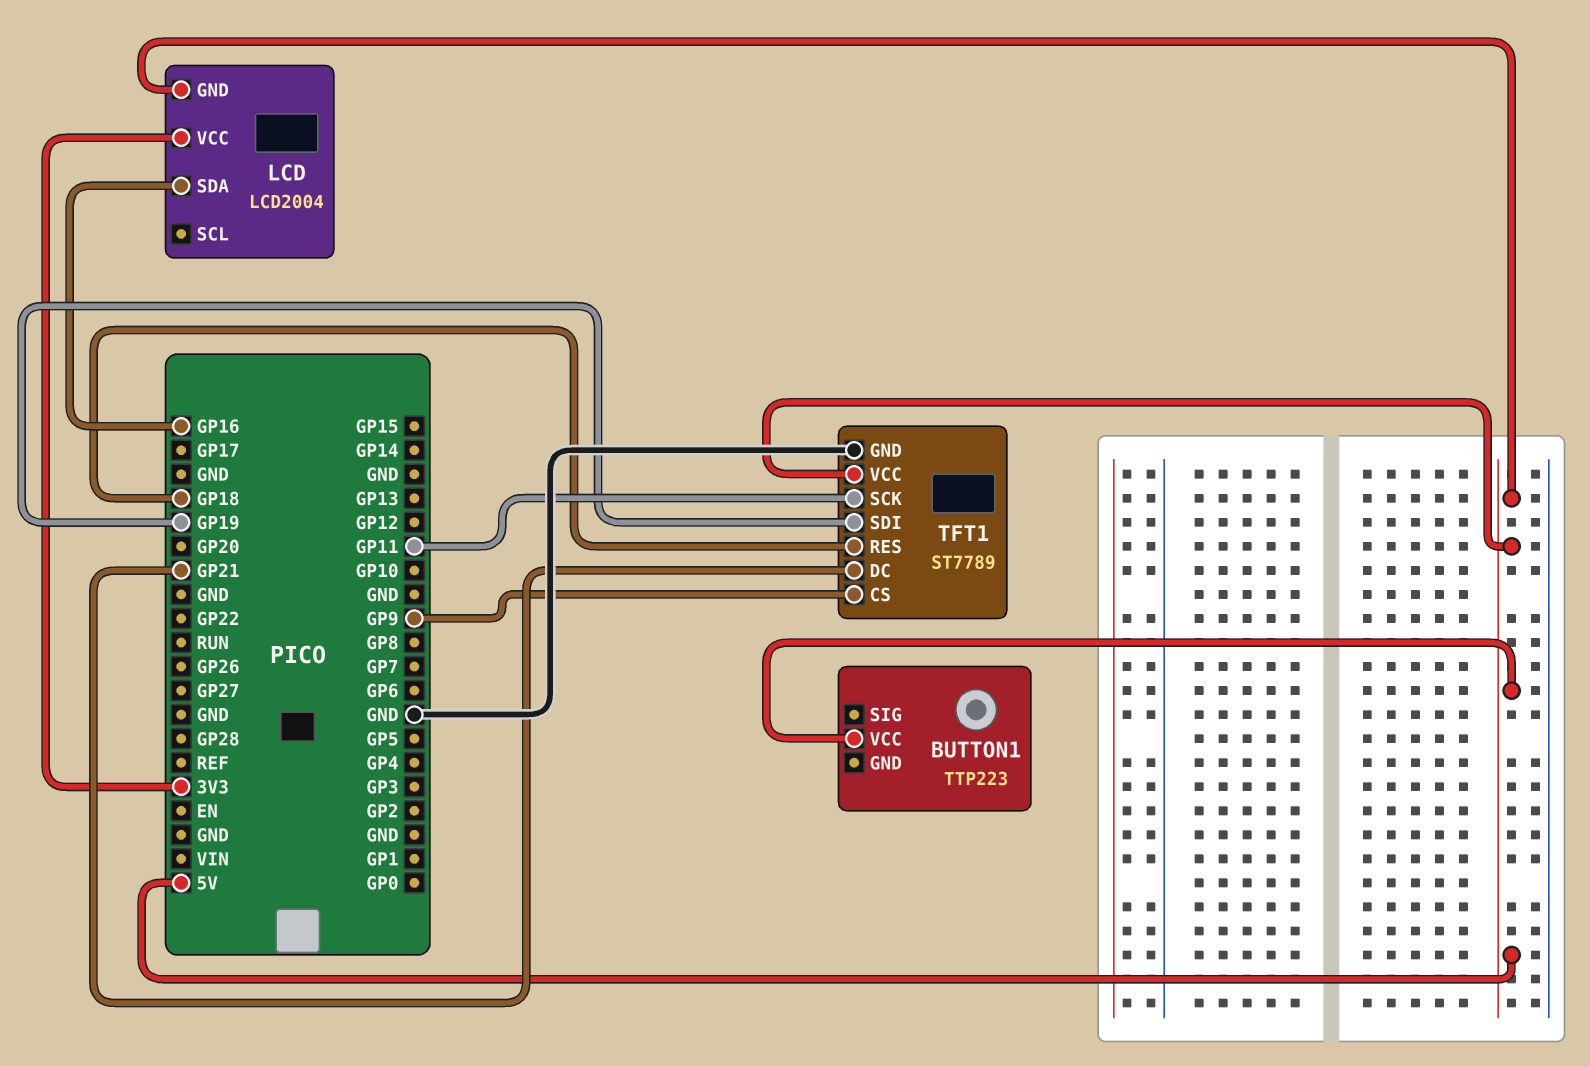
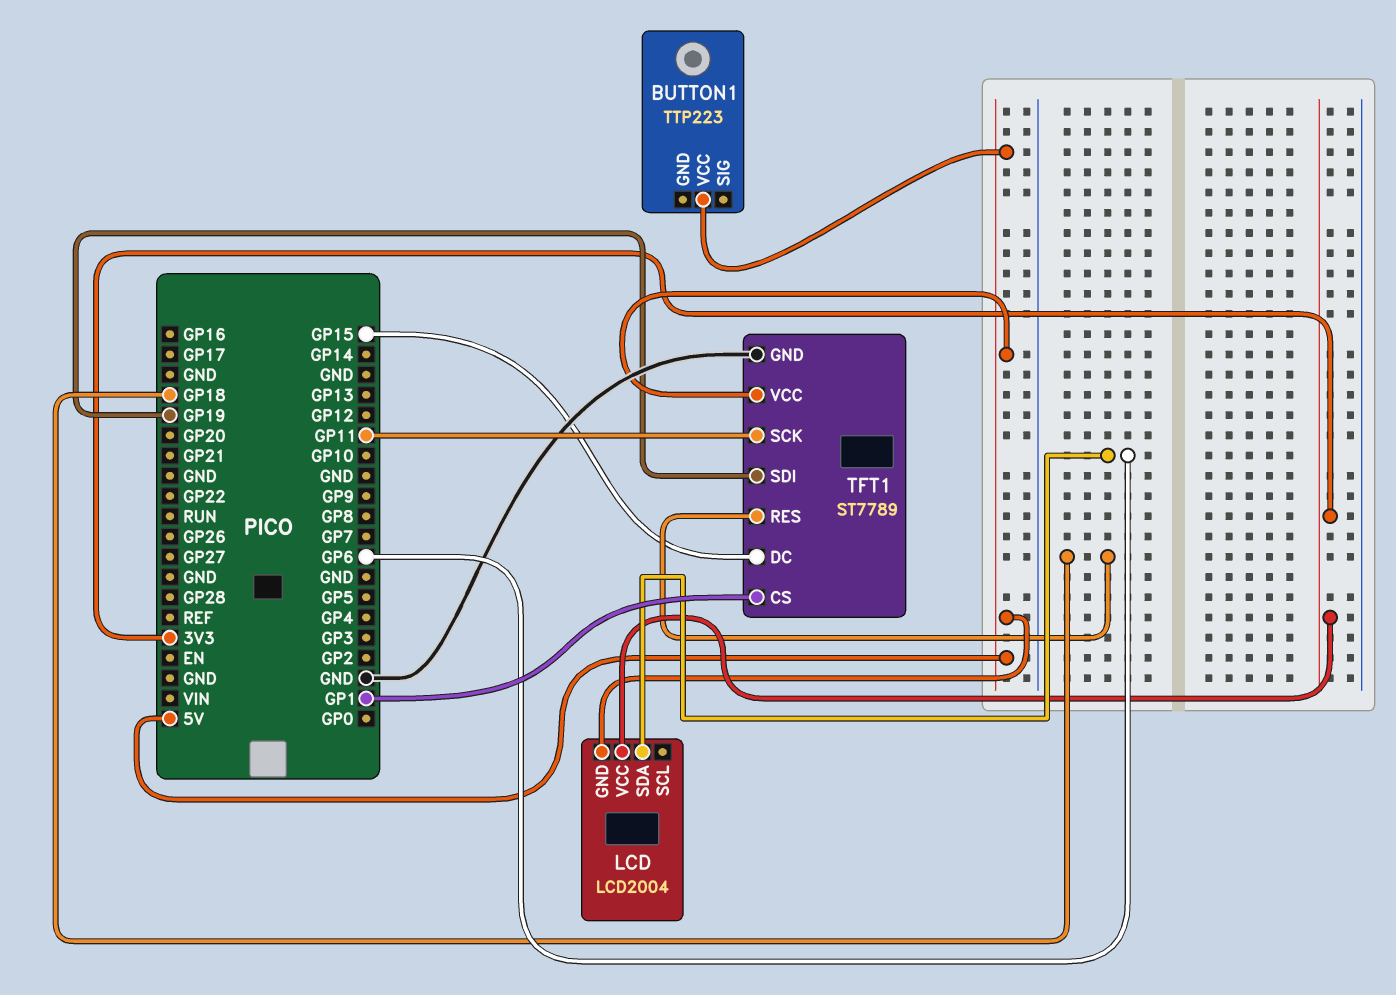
LCD pin SDA: GP16 -> GP6
TFT1 pin CS: GP9 -> GP1
TFT1 pin DC: GP21 -> GP15

